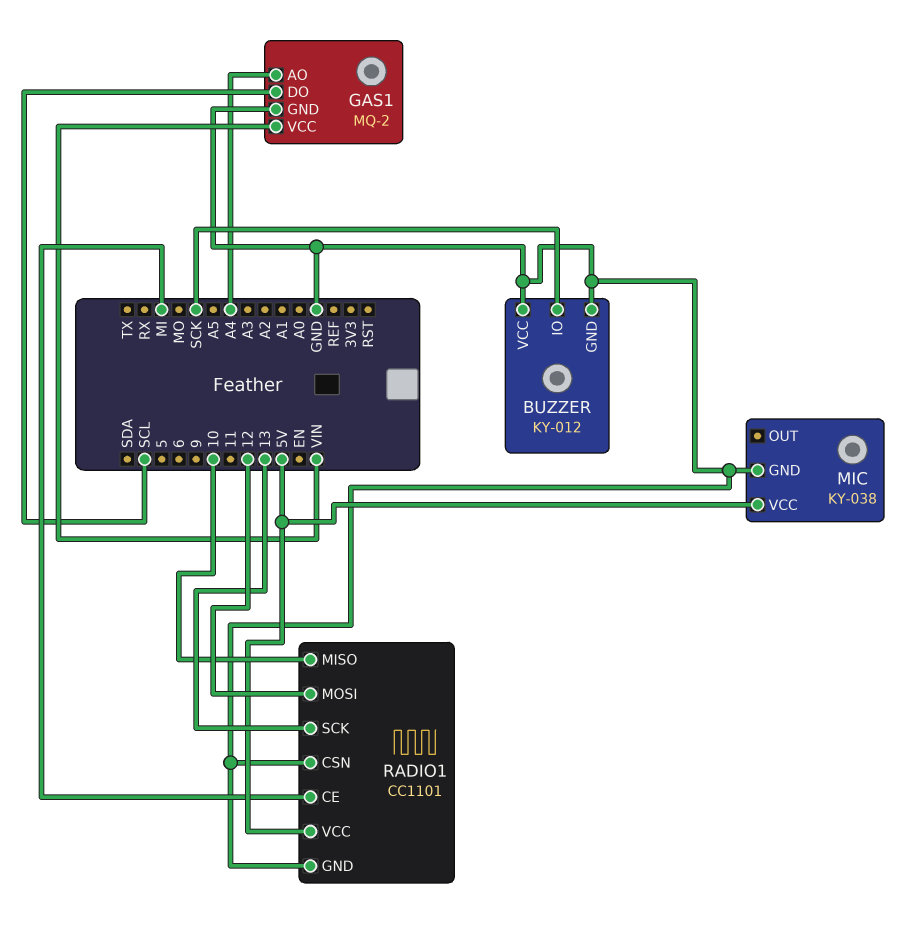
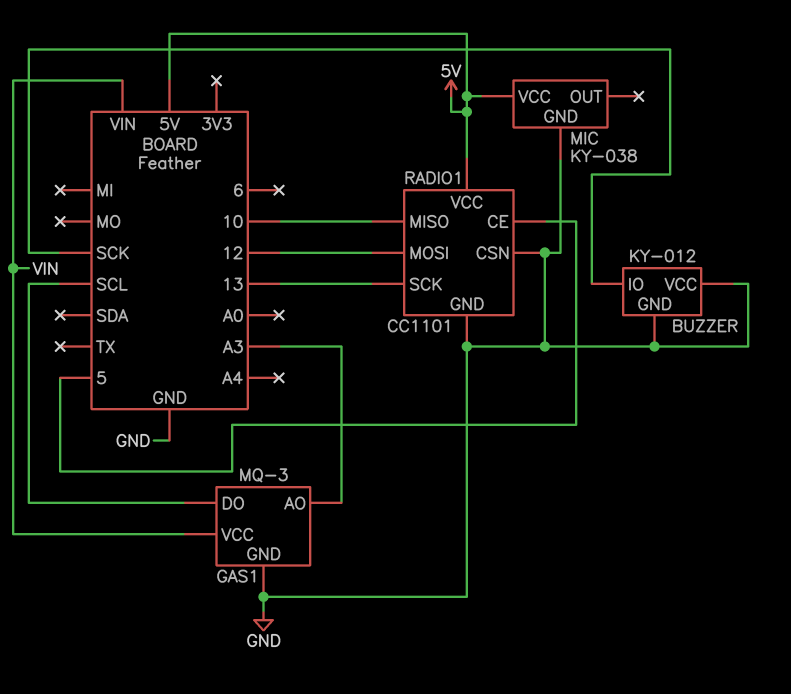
GAS1: MQ-2 -> MQ-3
GAS1 pin AO: A4 -> A3
RADIO1 pin CE: MI -> 5

